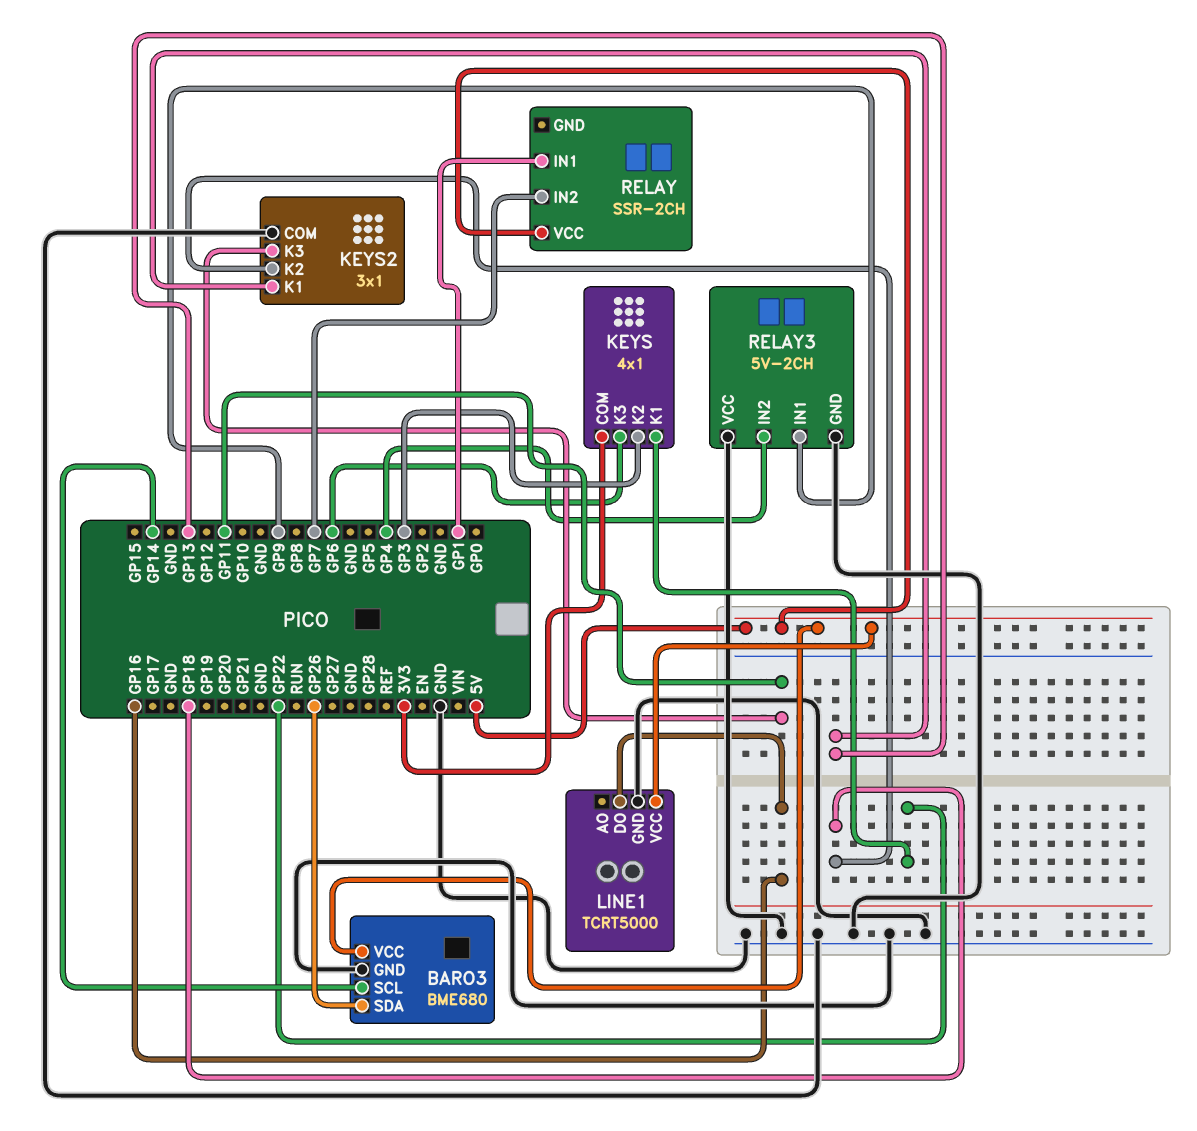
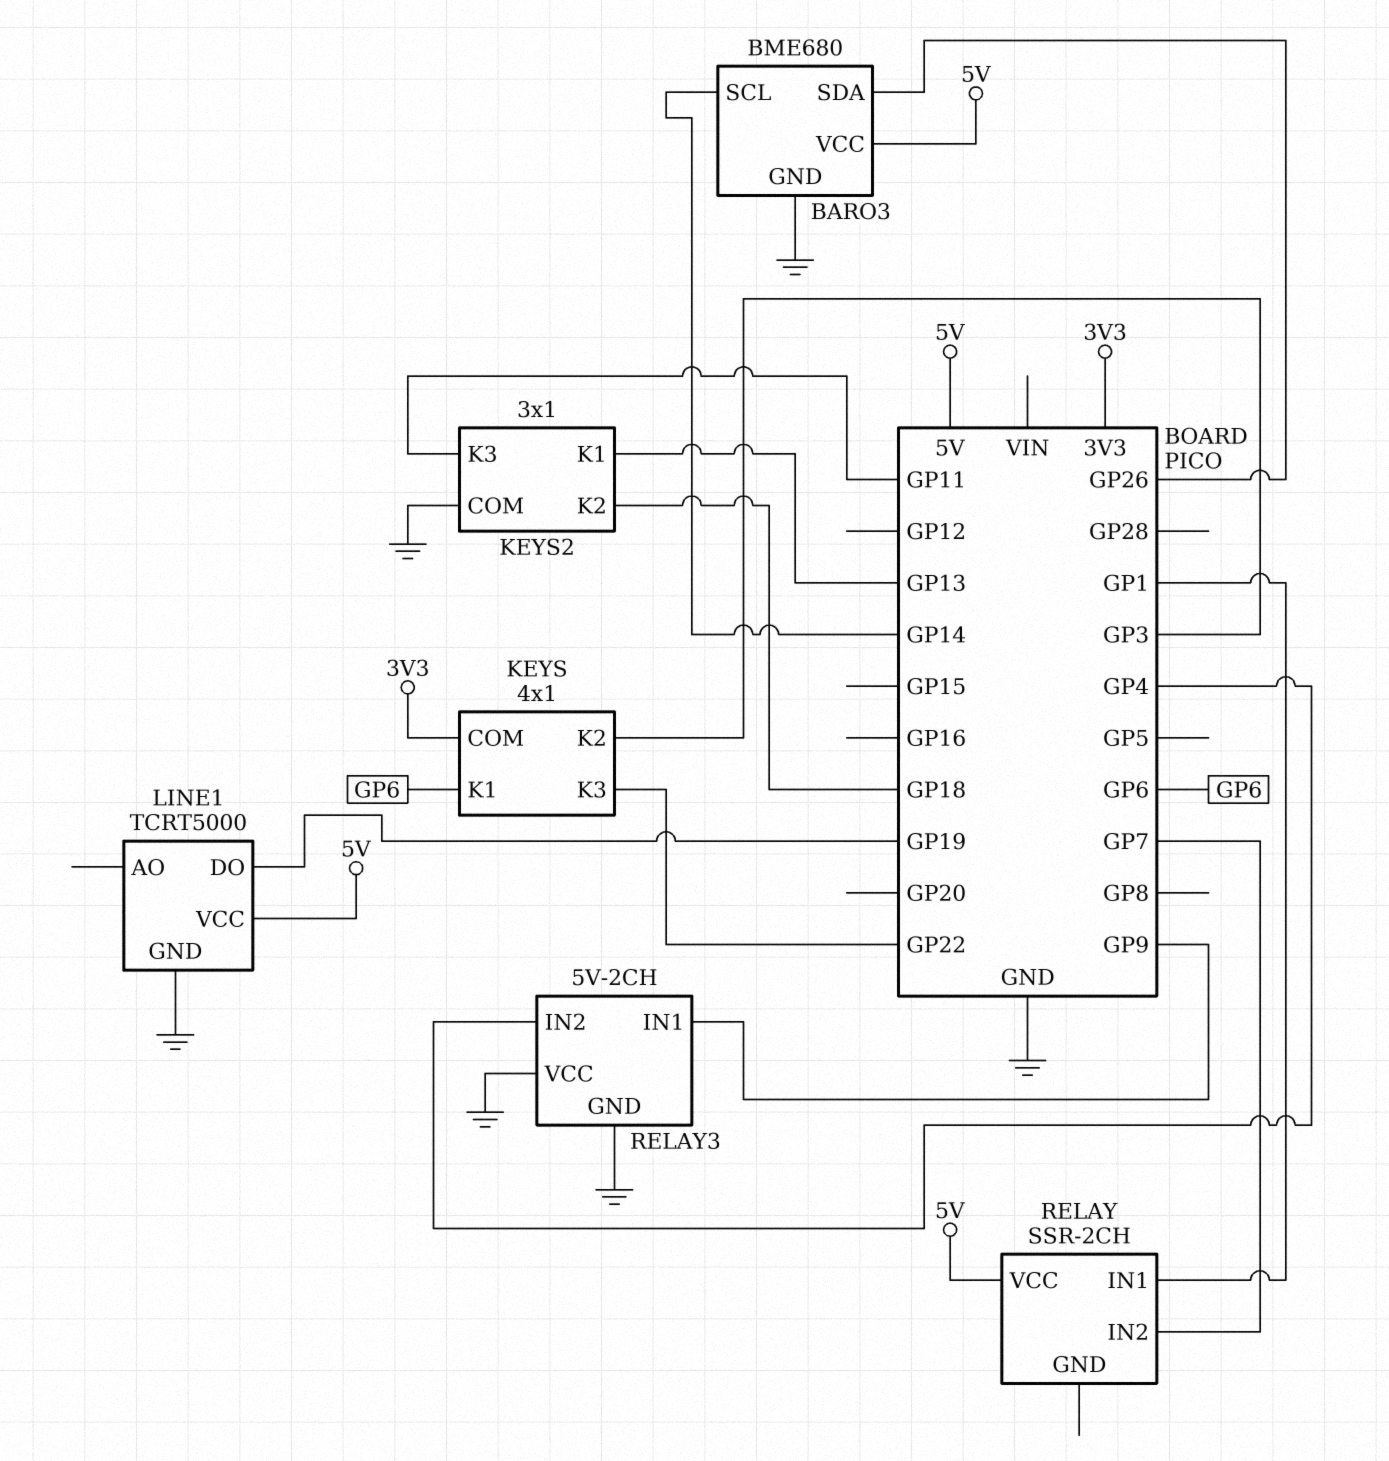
KEYS pin K1: GP22 -> GP6
KEYS pin K3: GP6 -> GP22
LINE1 pin DO: GP16 -> GP19

